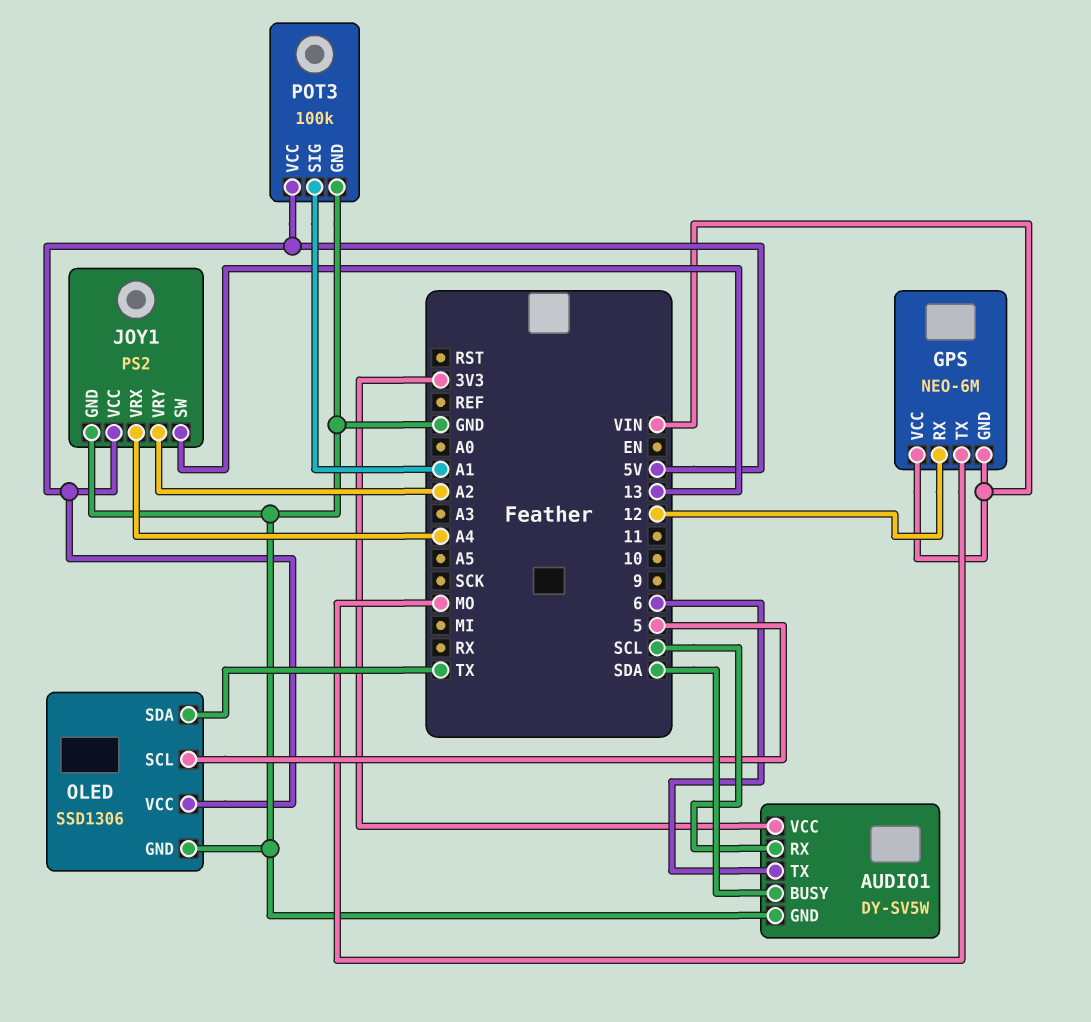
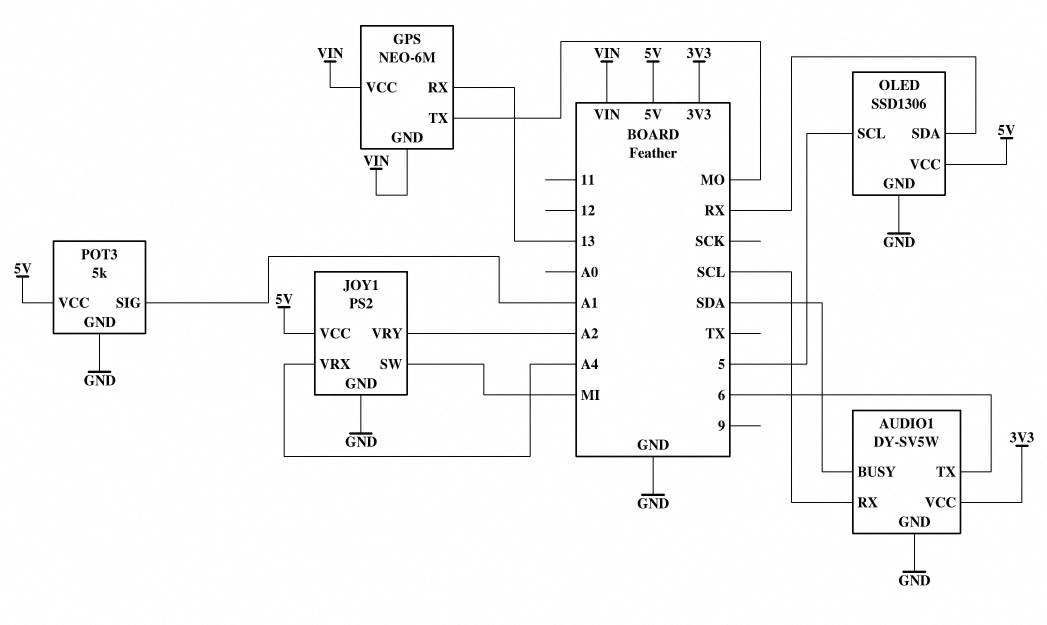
GPS pin RX: 12 -> 13
JOY1 pin SW: 13 -> MI
OLED pin SDA: TX -> RX
POT3: 100k -> 5k

